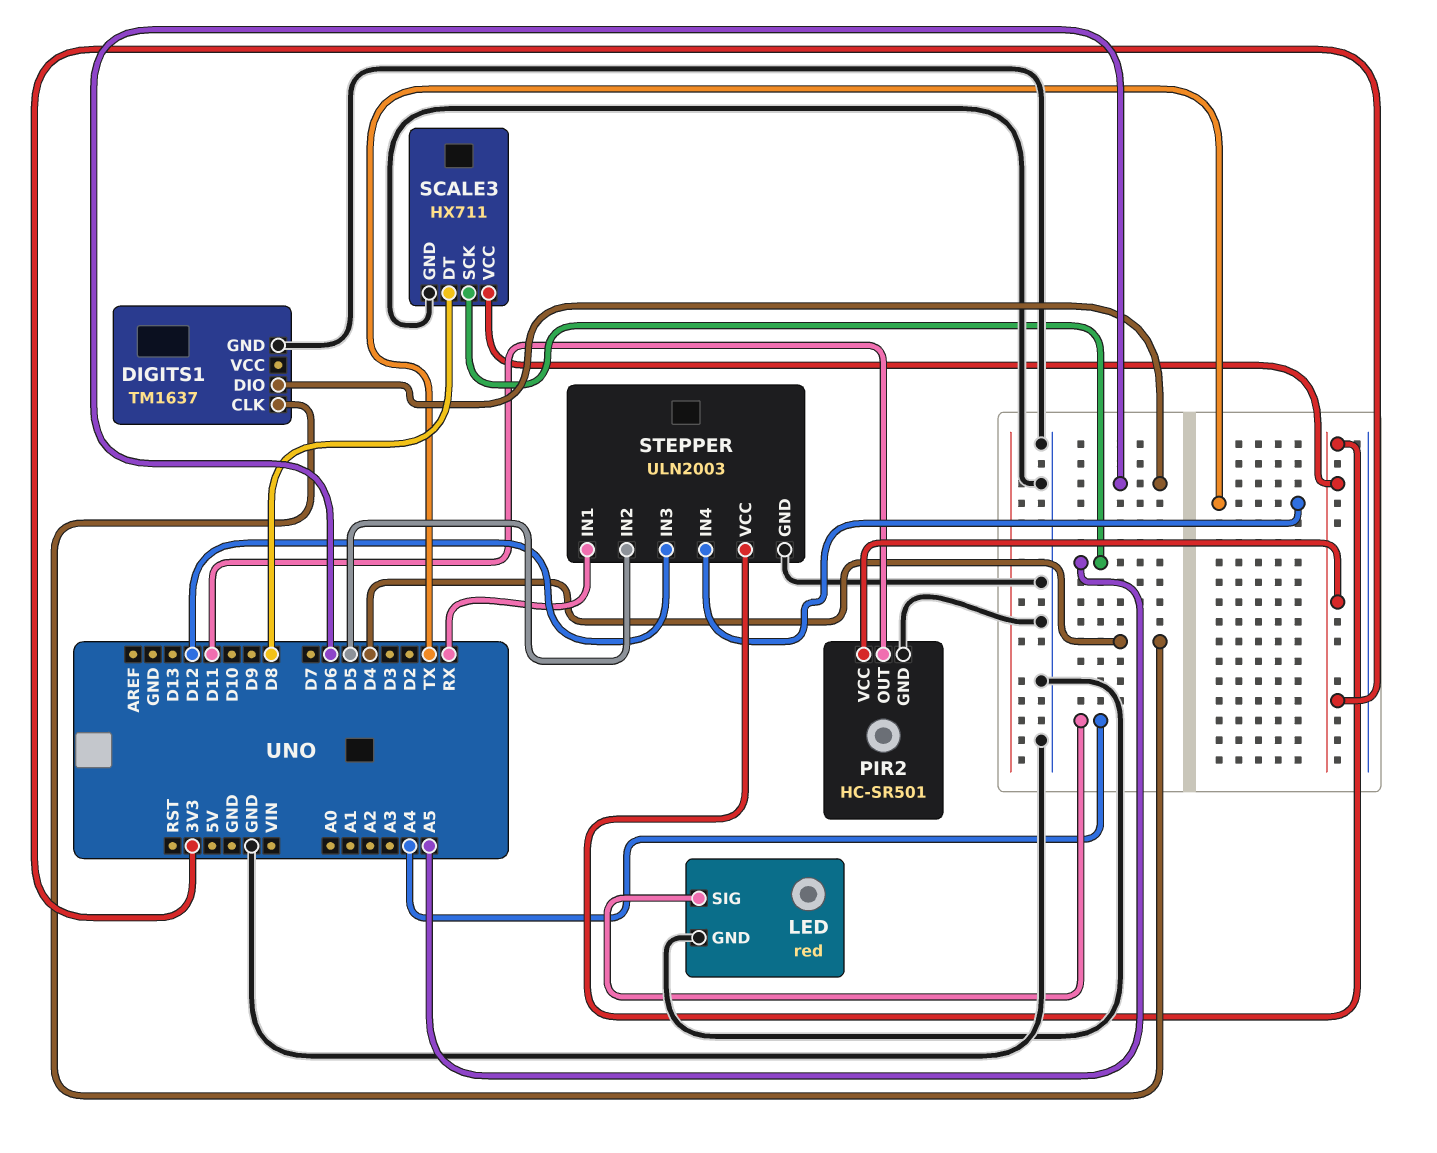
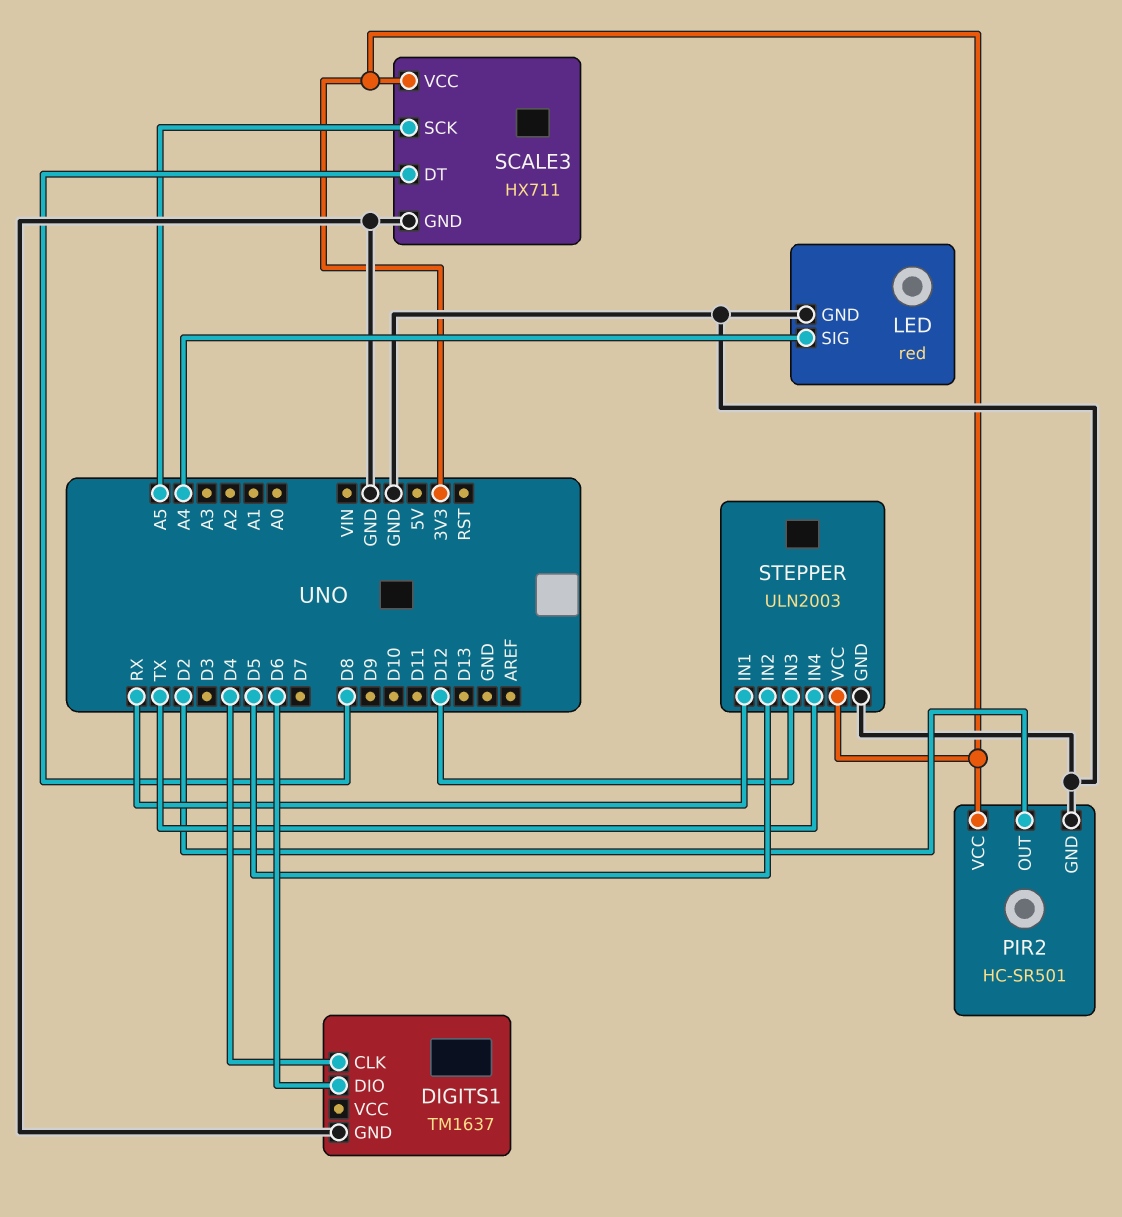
PIR2 pin OUT: D11 -> D2

